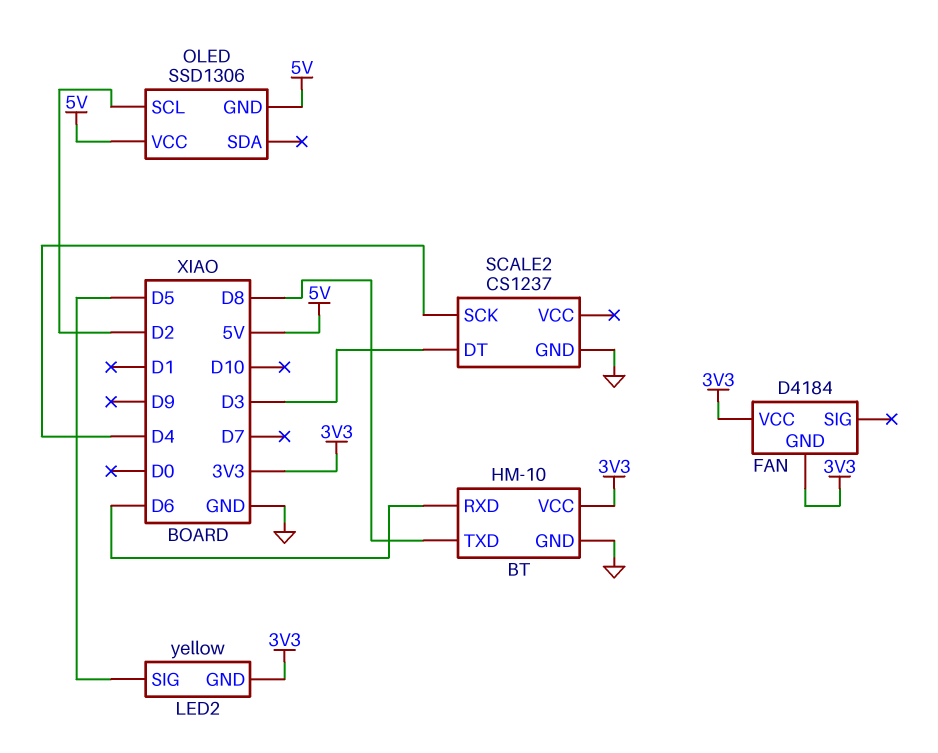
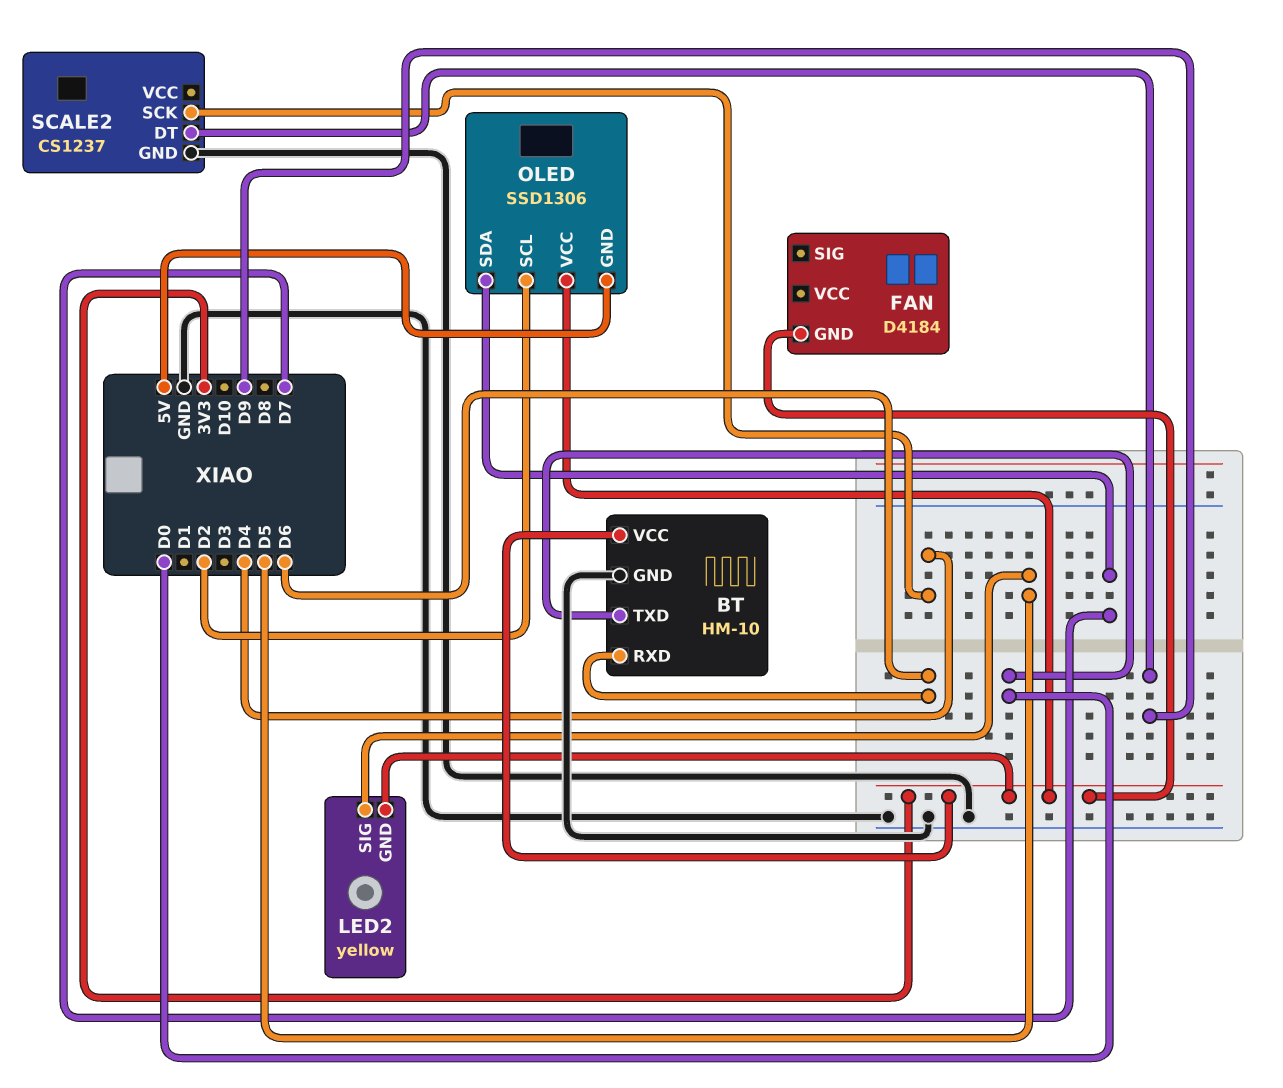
BT pin TXD: D8 -> D0
FAN pin VCC: 3V3 -> none
OLED pin SDA: none -> D7
OLED pin VCC: 5V -> 3V3
SCALE2 pin DT: D3 -> D9

